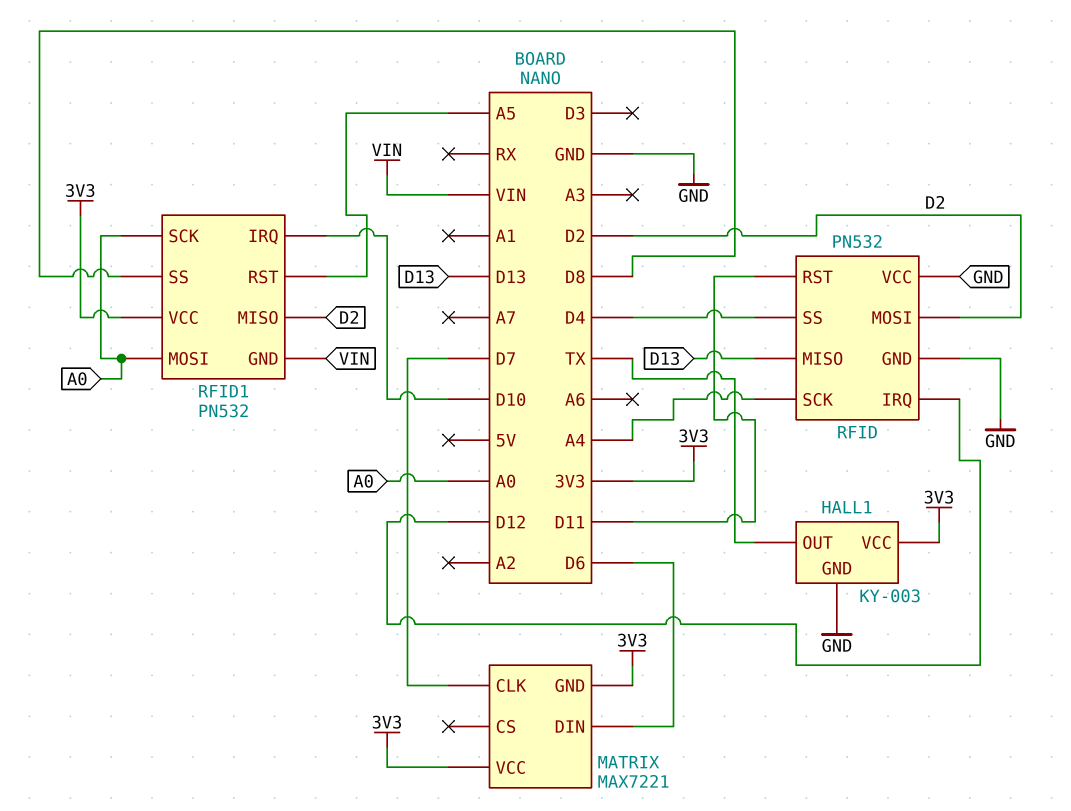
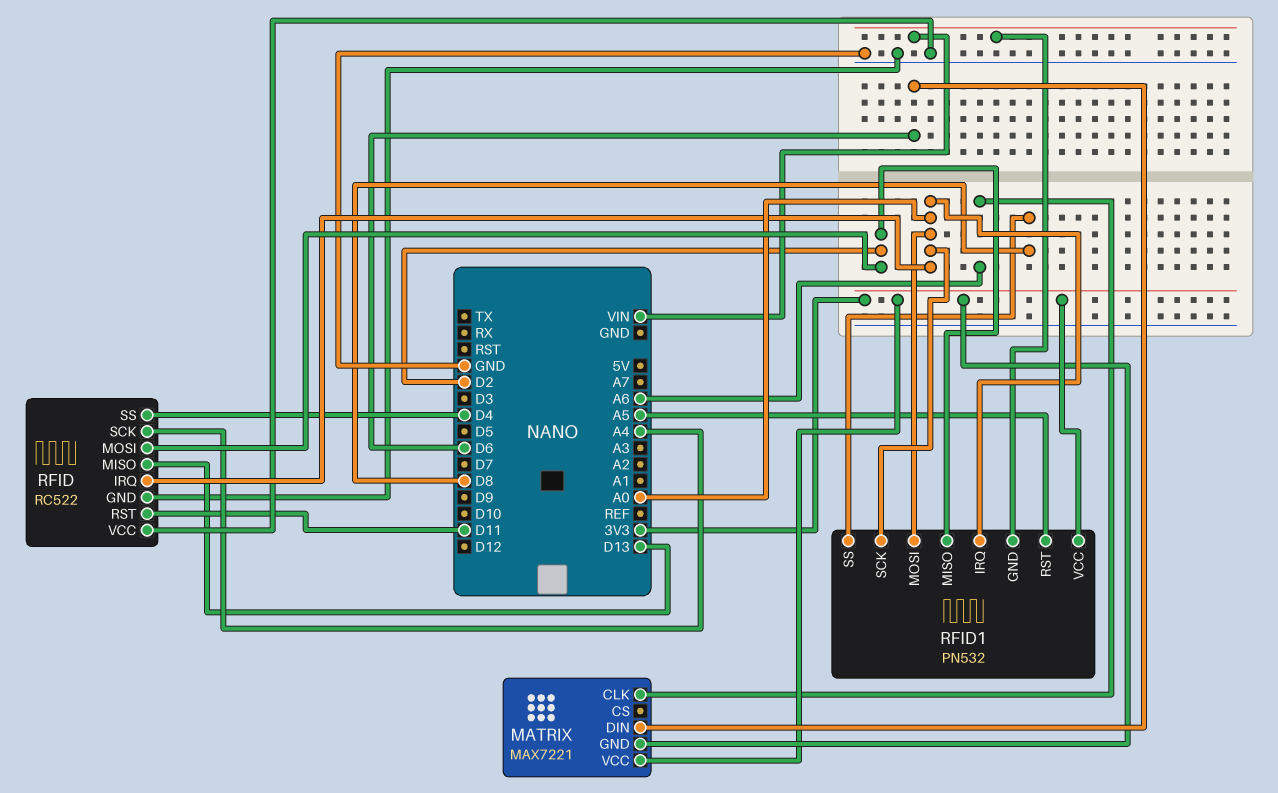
HALL1: KY-003 -> none
HALL1 pin GND: GND -> none
HALL1 pin OUT: TX -> none
HALL1 pin VCC: 3V3 -> none
MATRIX pin CLK: D7 -> A6
RFID: PN532 -> RC522
RFID pin IRQ: D12 -> A0
RFID1 pin IRQ: D10 -> A0

